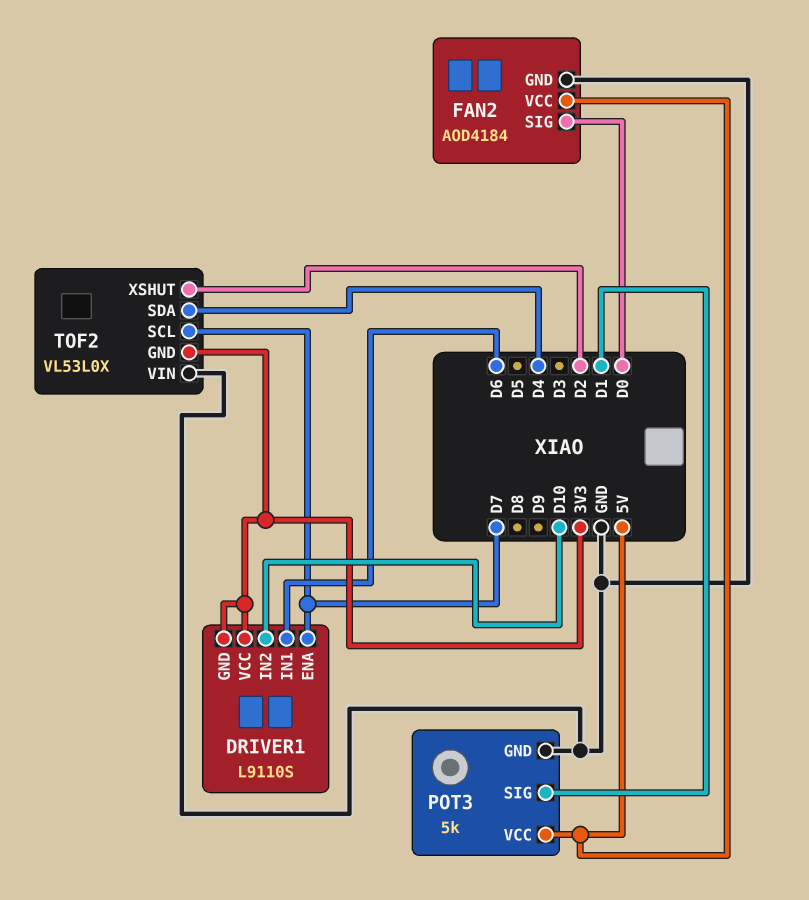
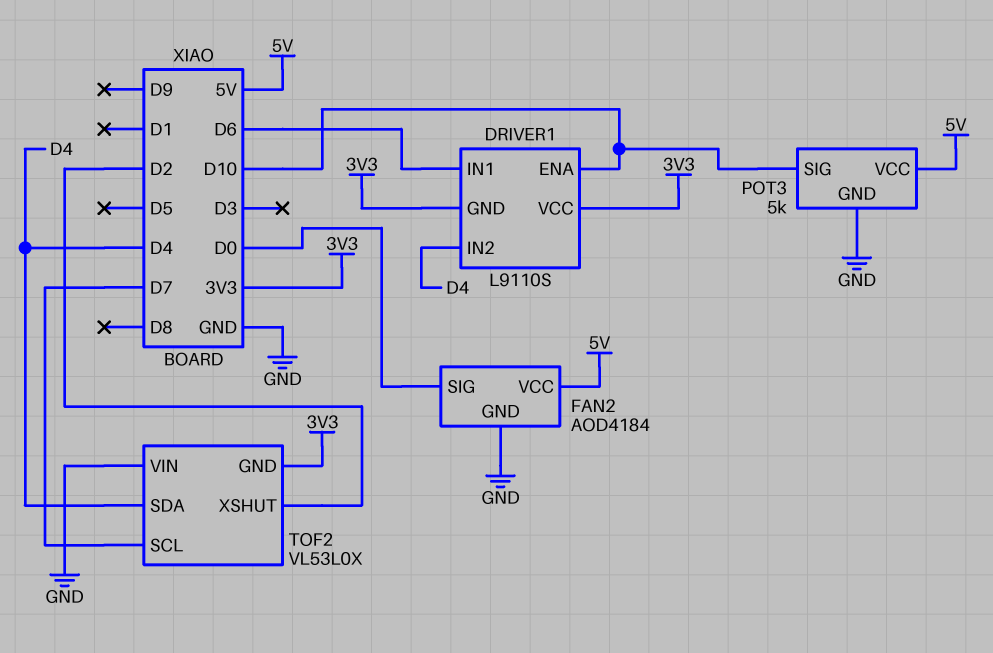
DRIVER1 pin ENA: D7 -> D10
DRIVER1 pin IN2: D10 -> D4
POT3 pin SIG: D1 -> D10

